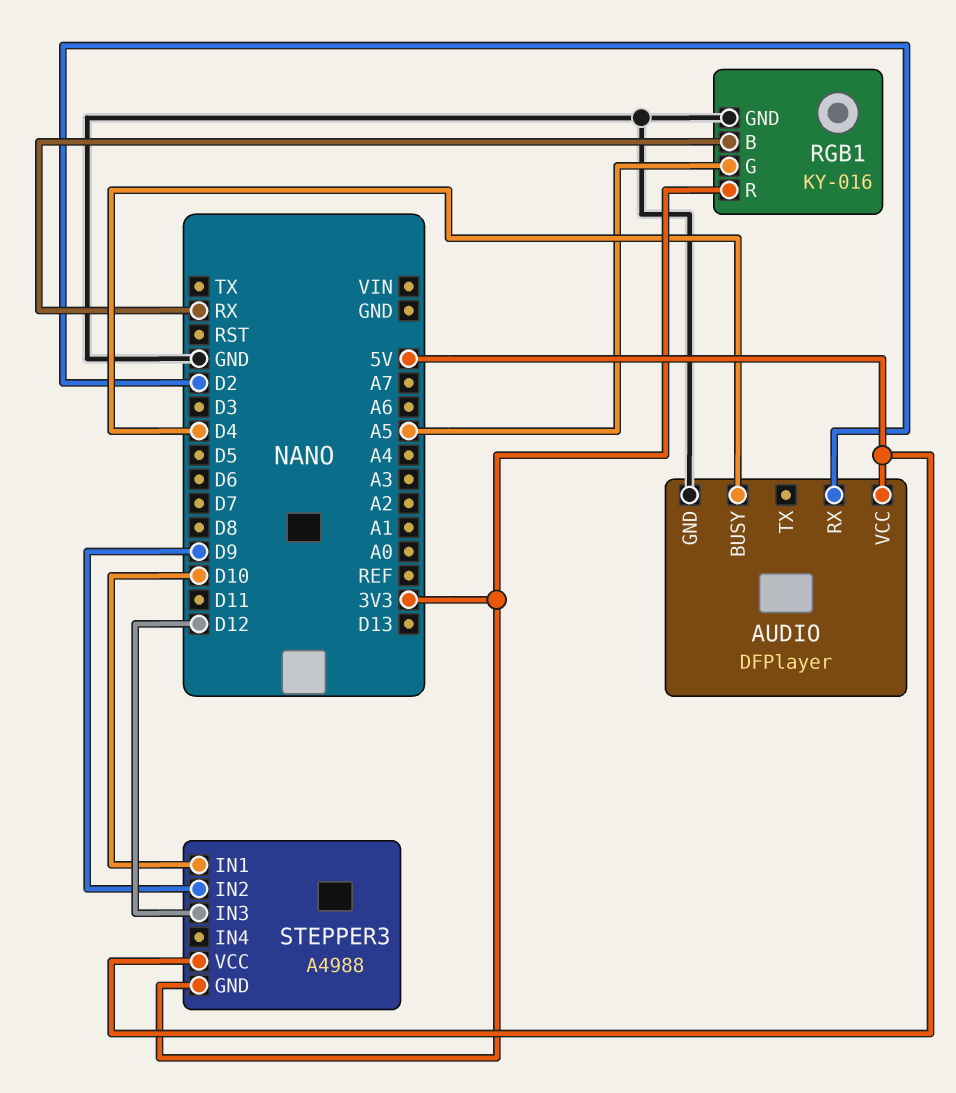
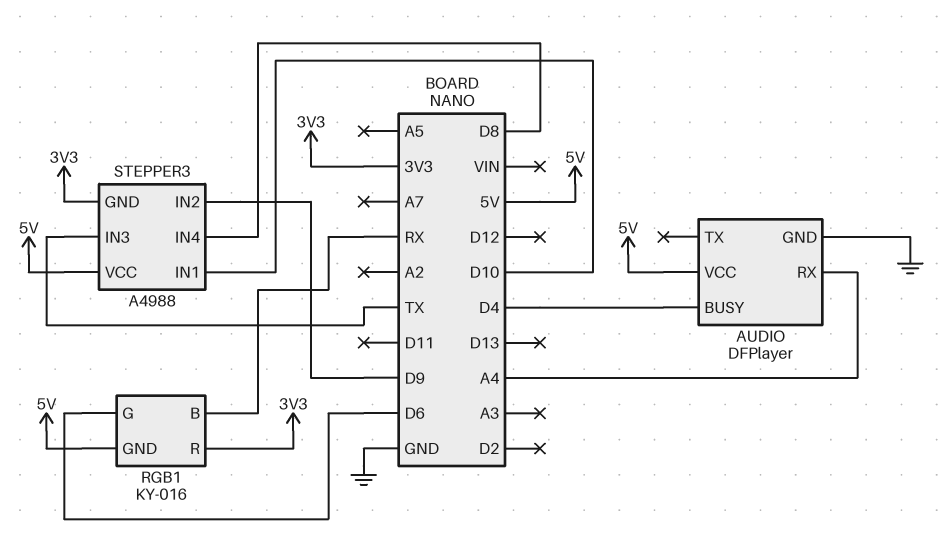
AUDIO pin RX: D2 -> A4
RGB1 pin G: A5 -> D6
RGB1 pin GND: GND -> 5V
STEPPER3 pin IN3: D12 -> TX
STEPPER3 pin IN4: none -> D8

